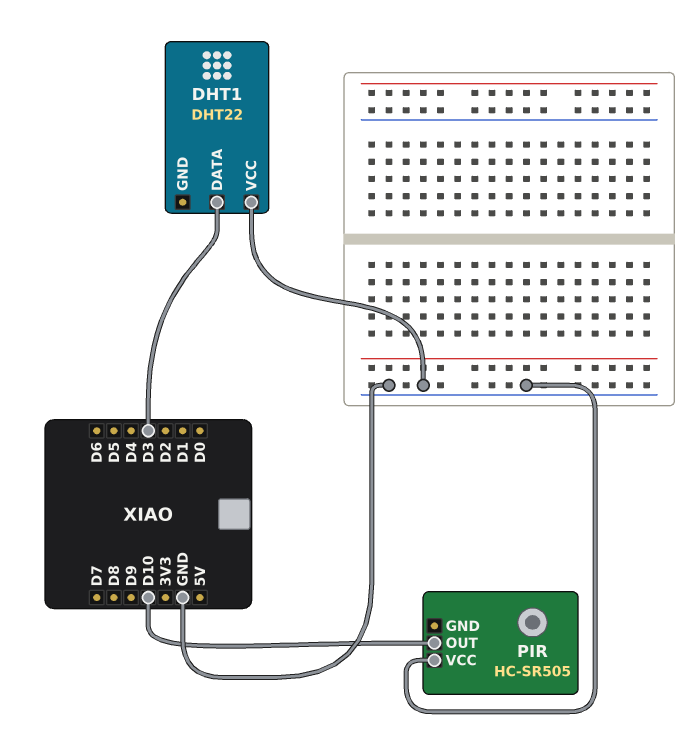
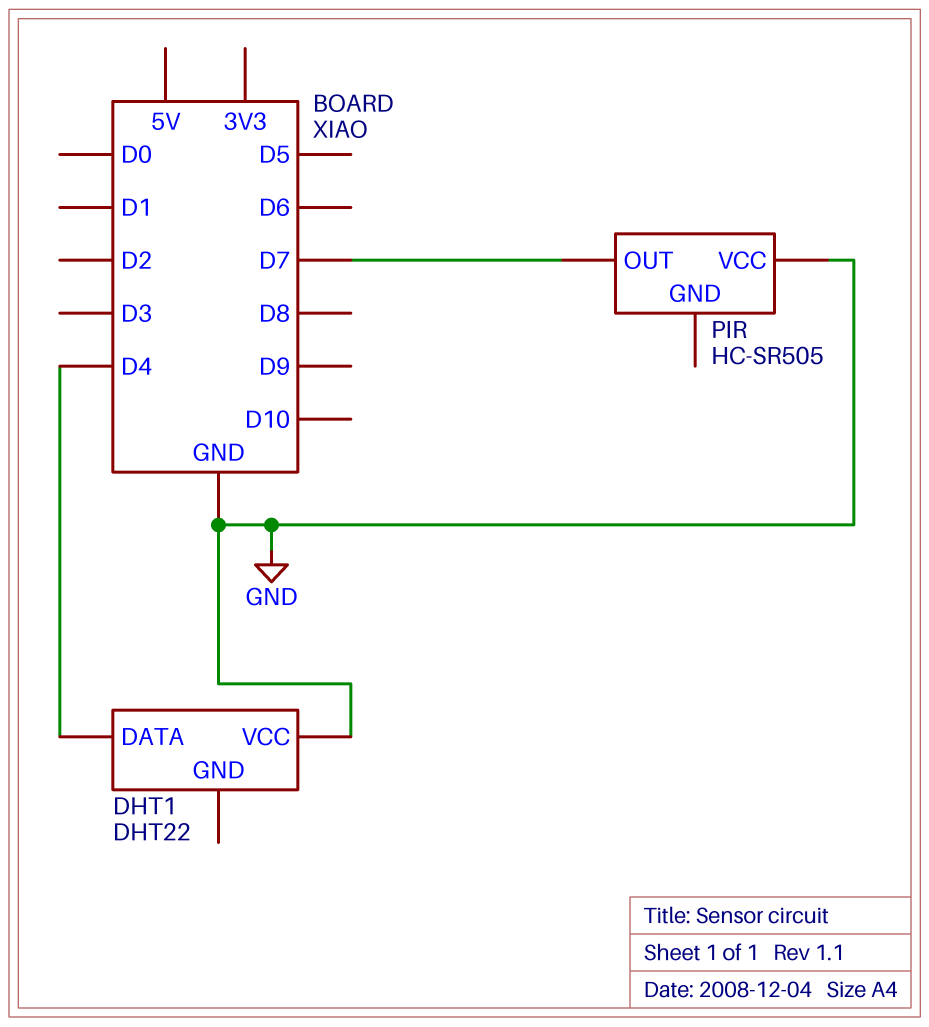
DHT1 pin DATA: D3 -> D4
PIR pin OUT: D10 -> D7

